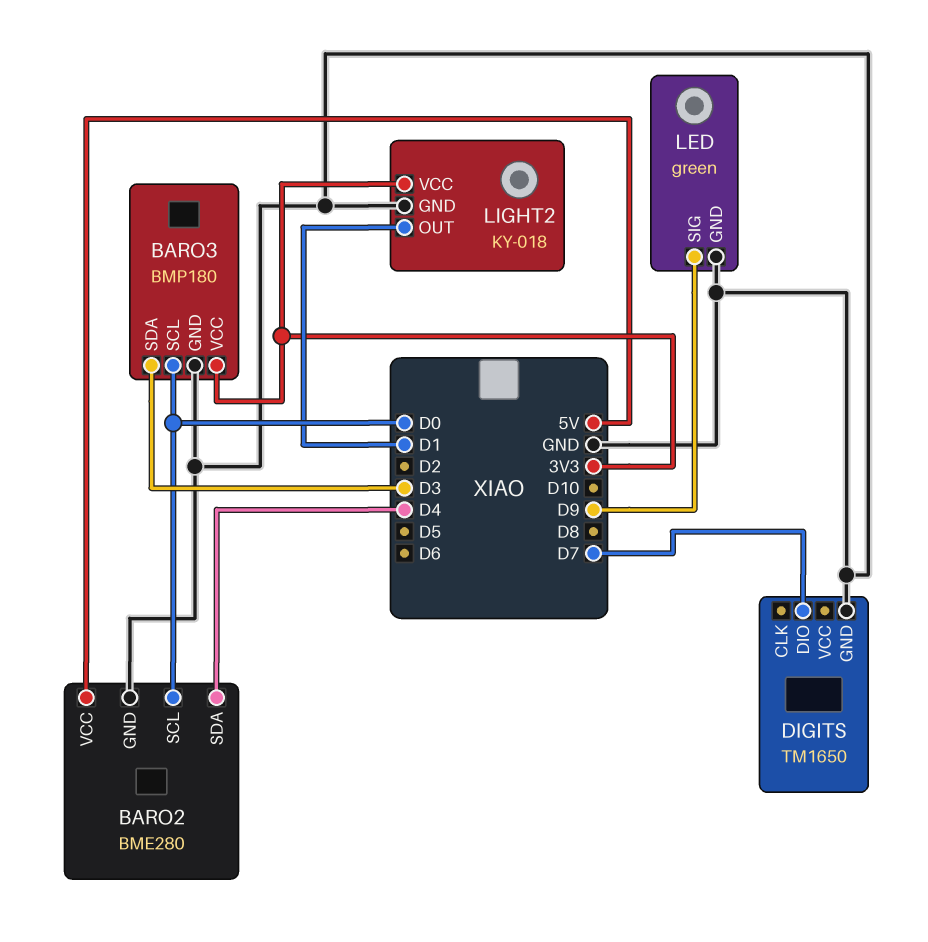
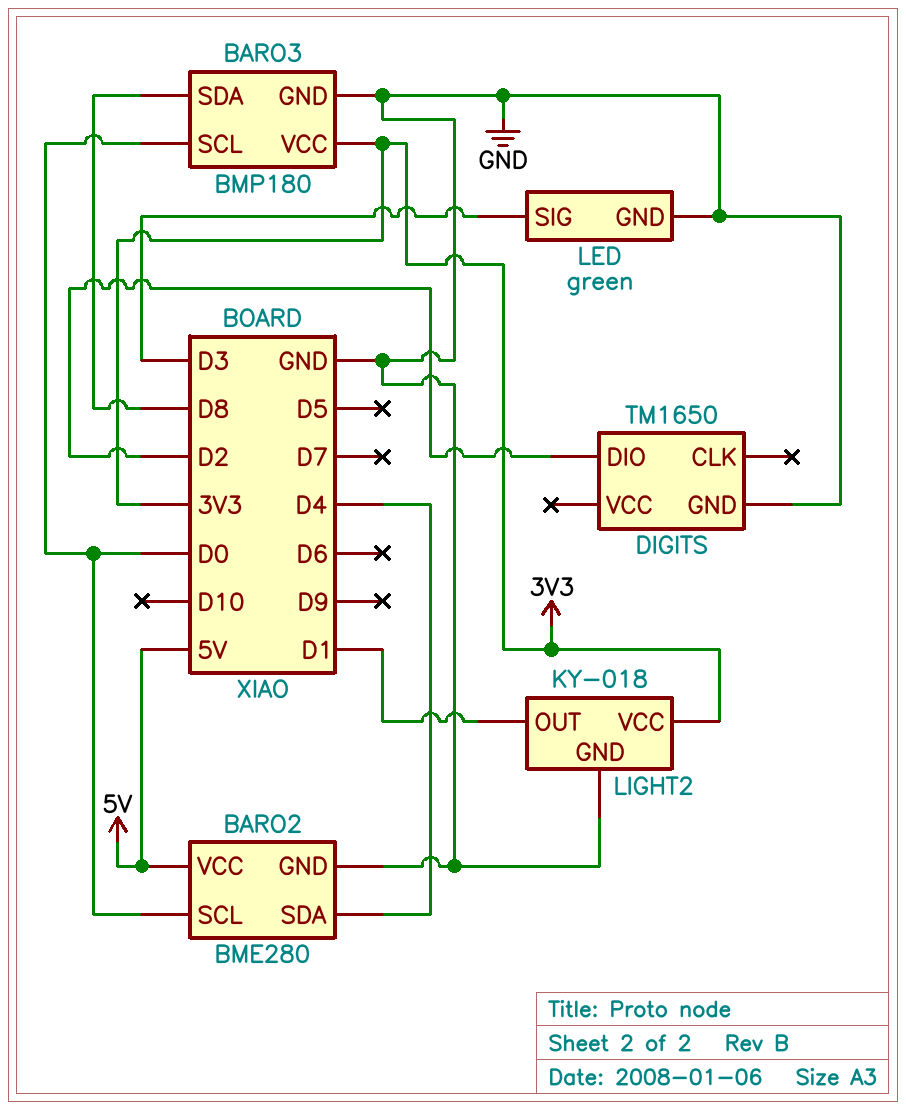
BARO3 pin SDA: D3 -> D8
DIGITS pin DIO: D7 -> D2
LED pin SIG: D9 -> D3

